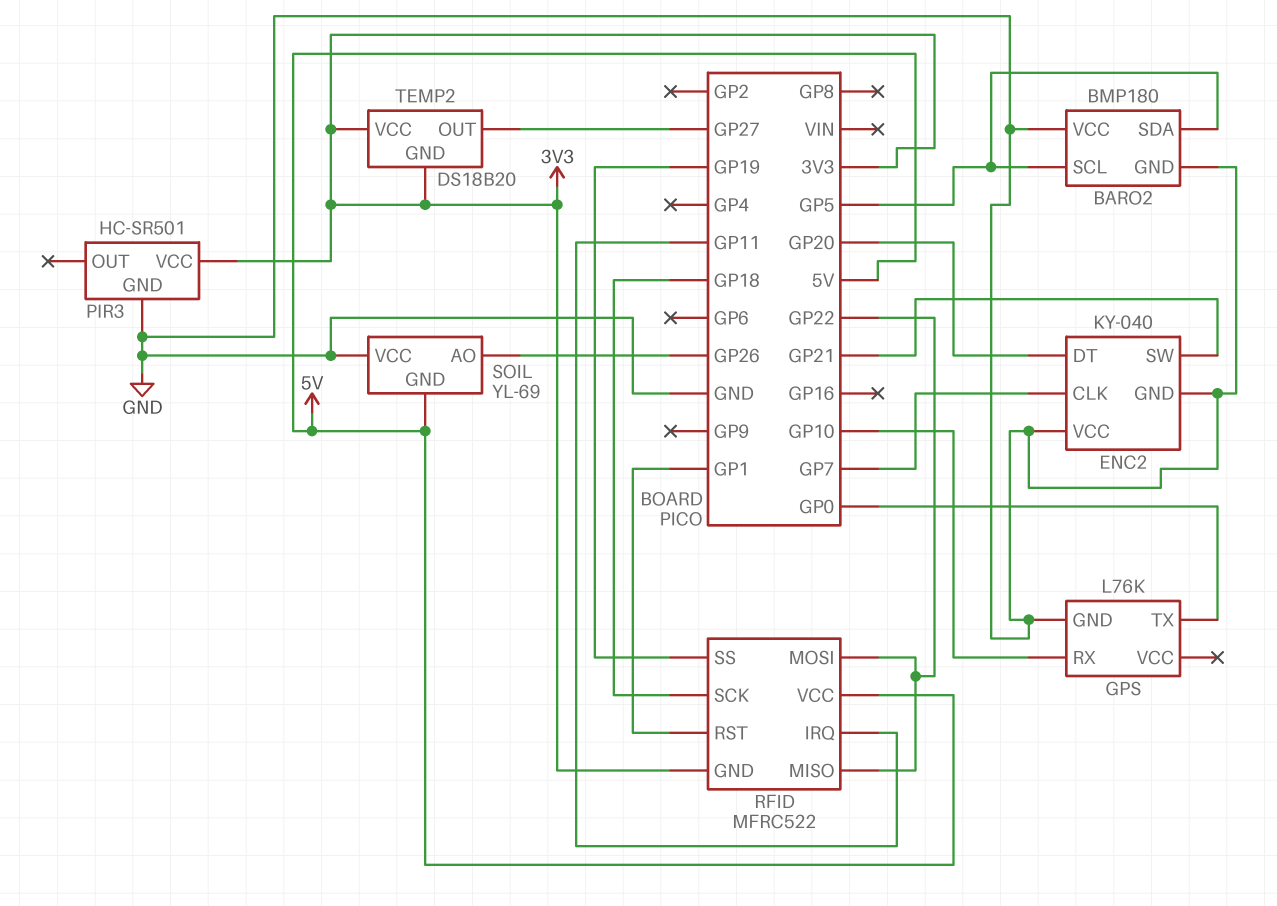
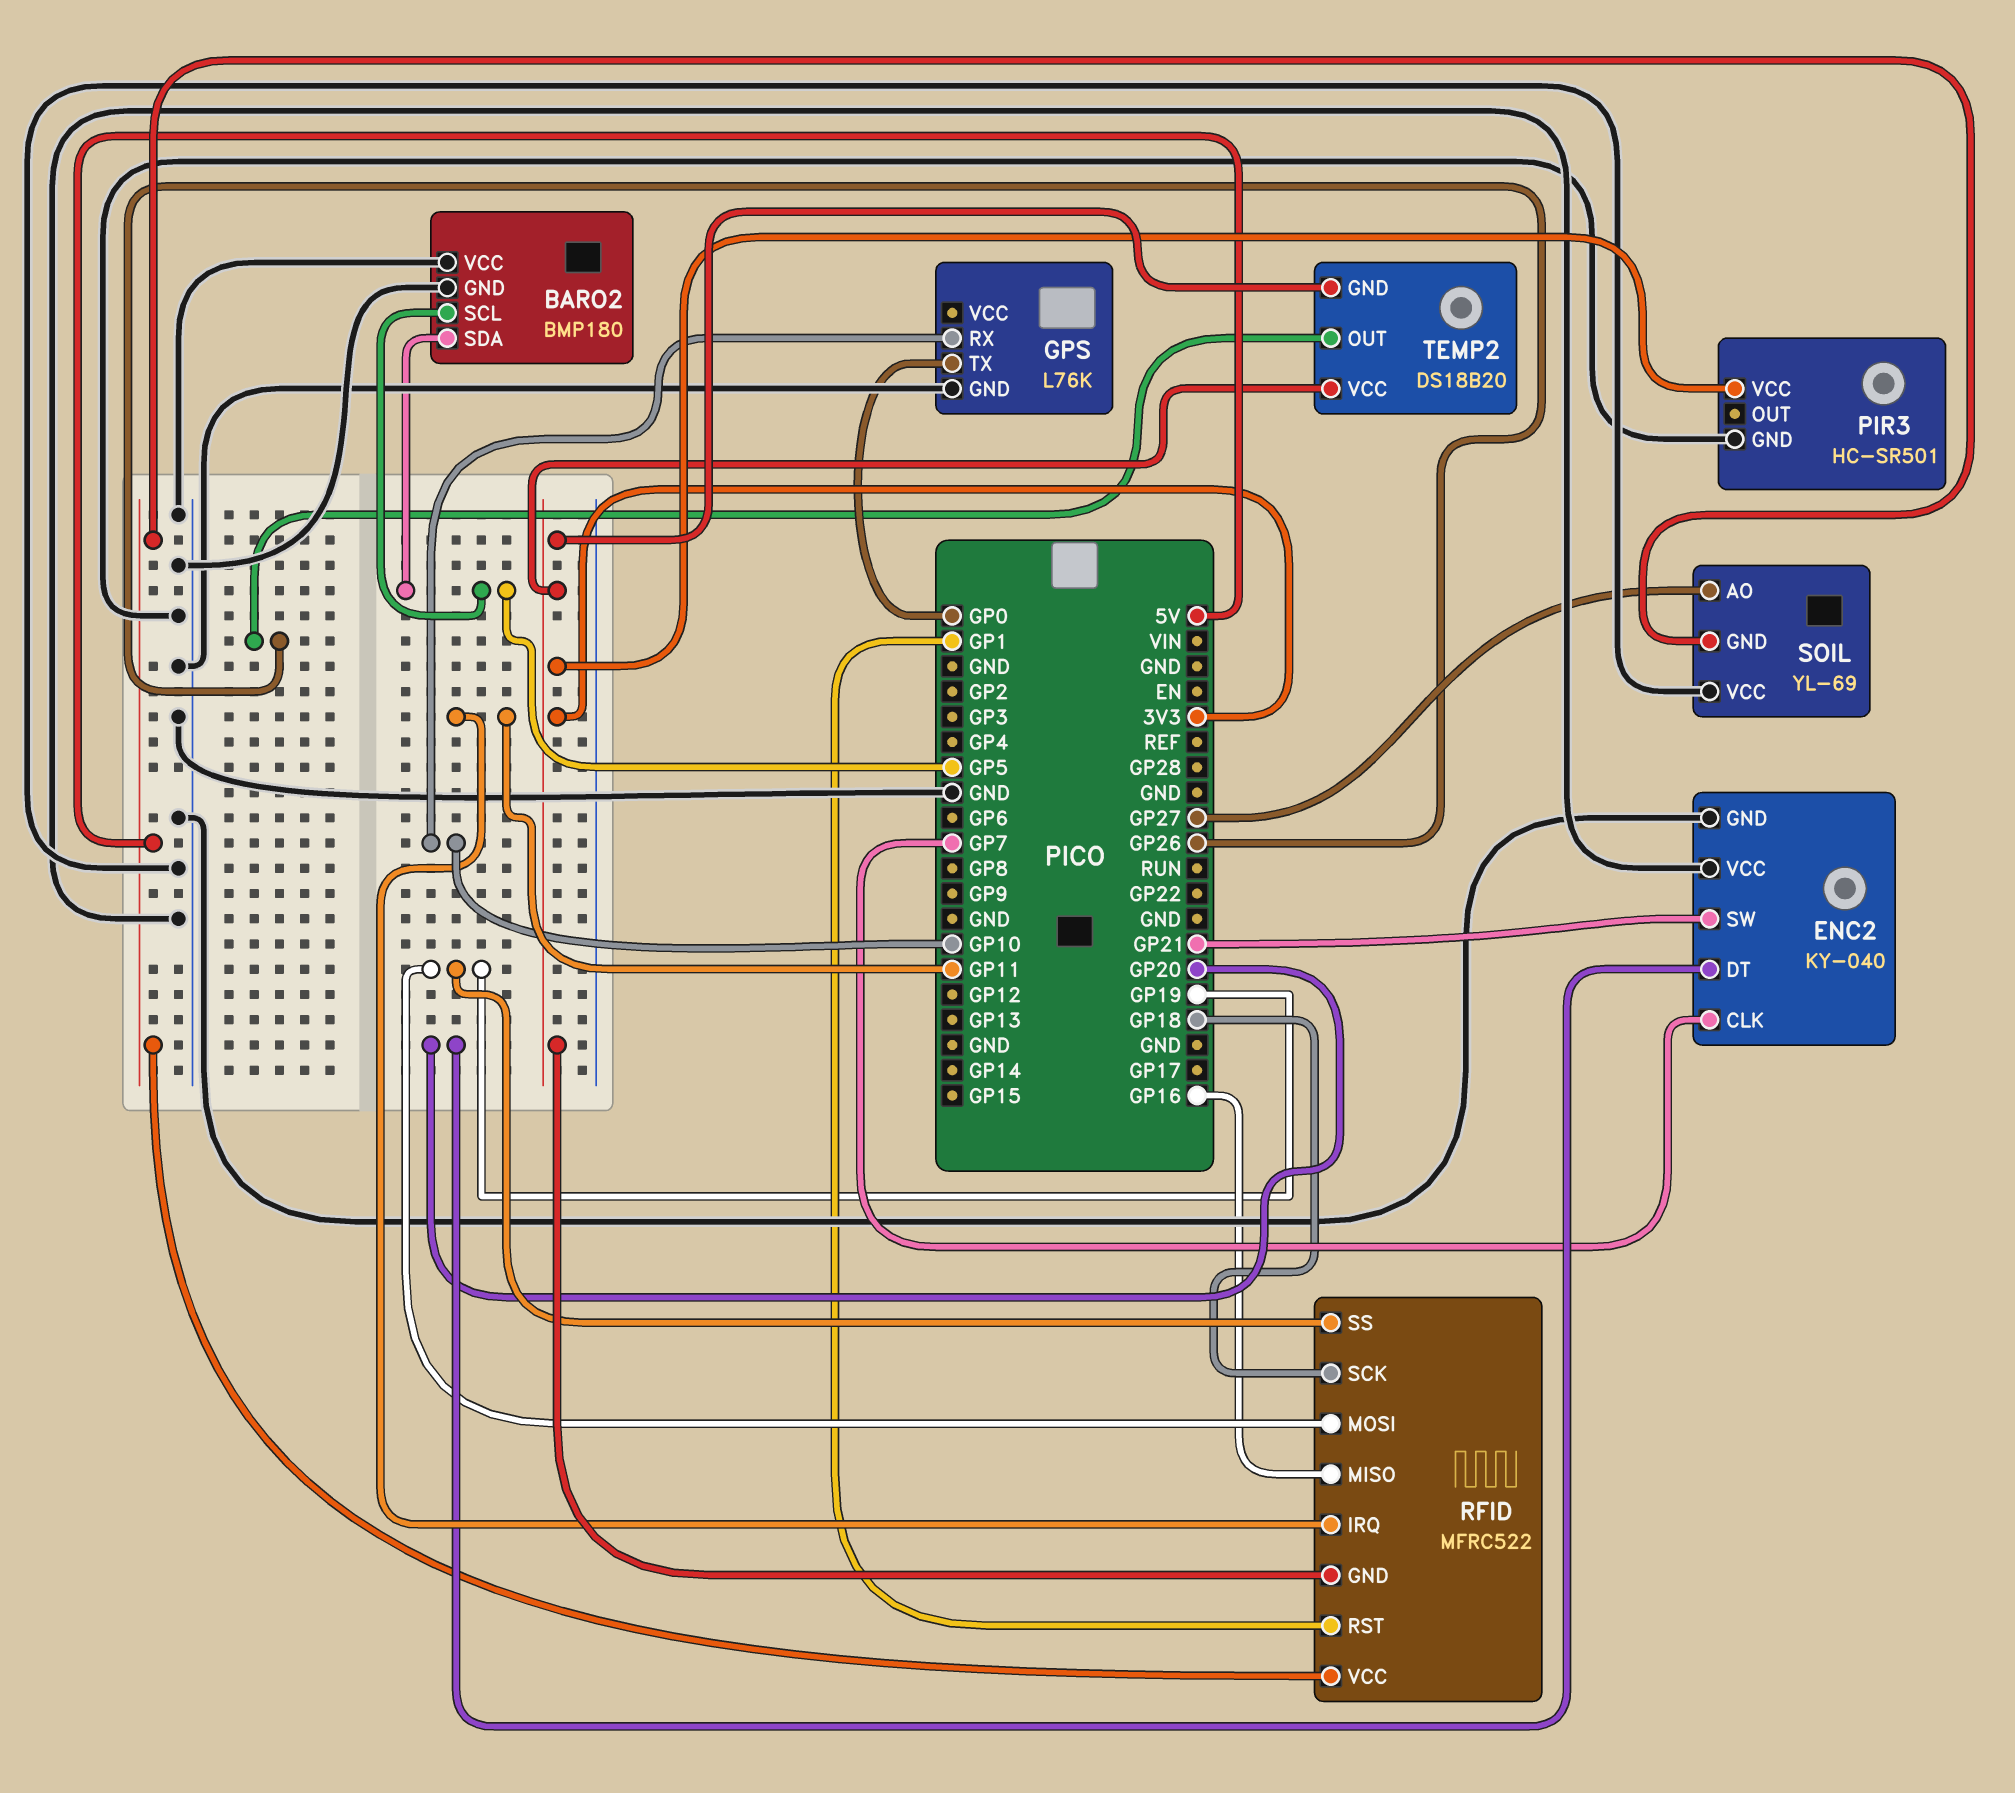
RFID pin MISO: GP22 -> GP16
RFID pin MOSI: GP22 -> GP19
SOIL pin AO: GP26 -> GP27
TEMP2 pin OUT: GP27 -> GP26

